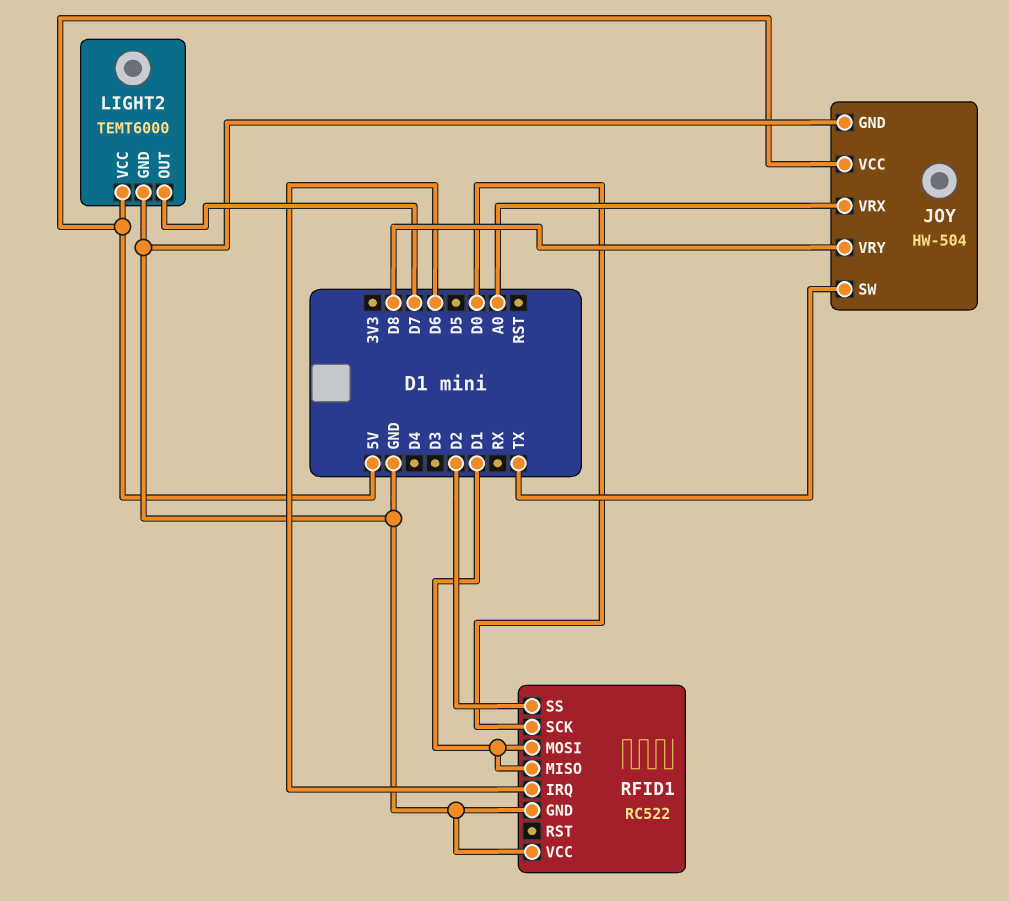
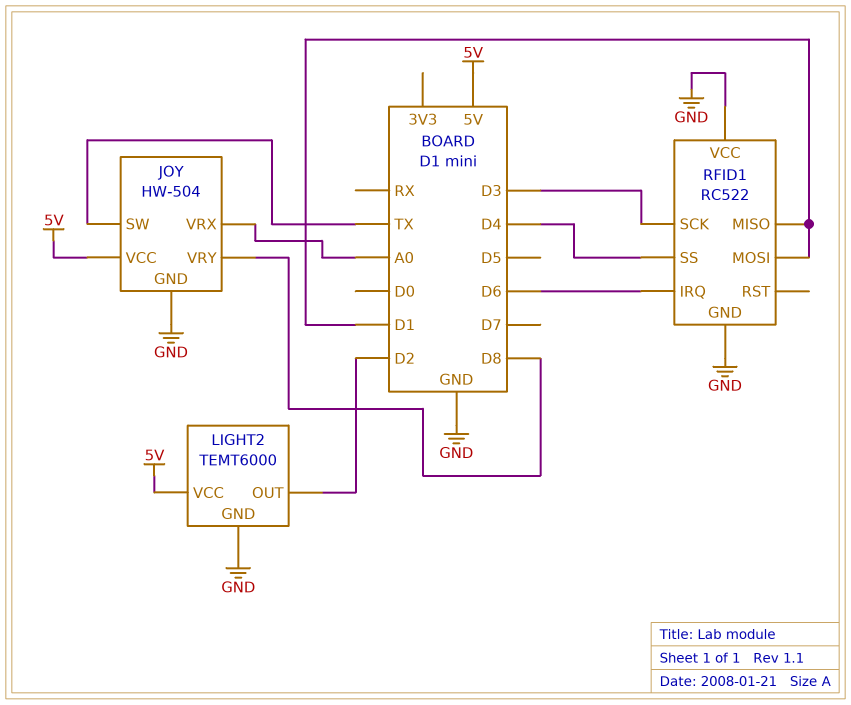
LIGHT2 pin OUT: D7 -> D2
RFID1 pin SCK: D0 -> D3
RFID1 pin SS: D2 -> D4

